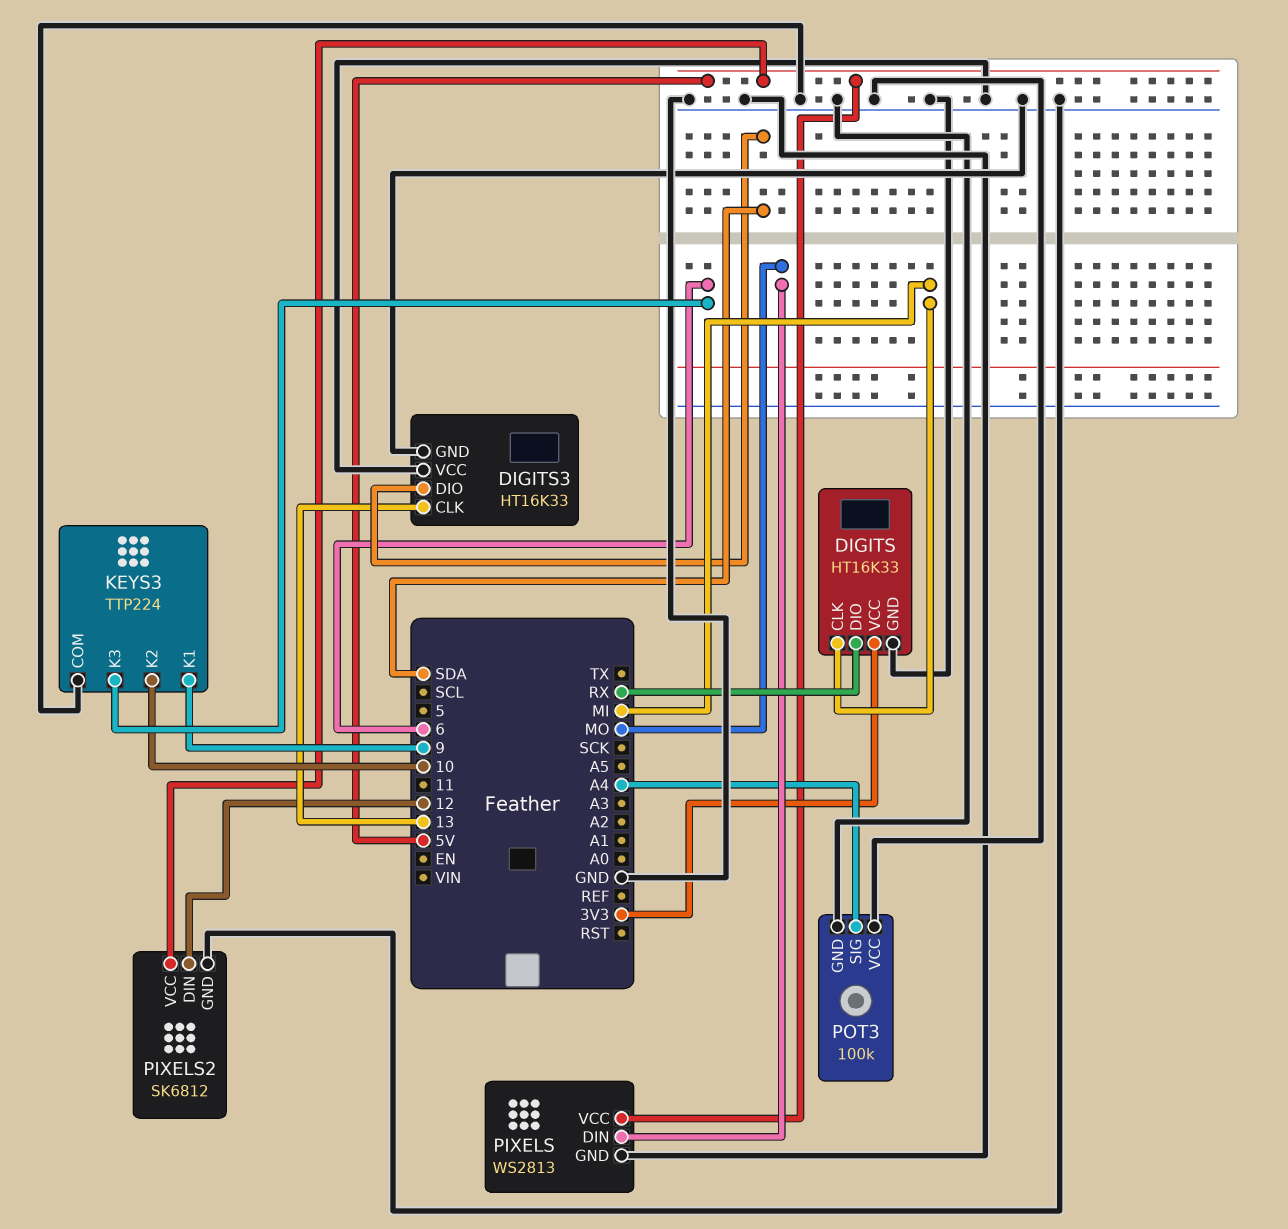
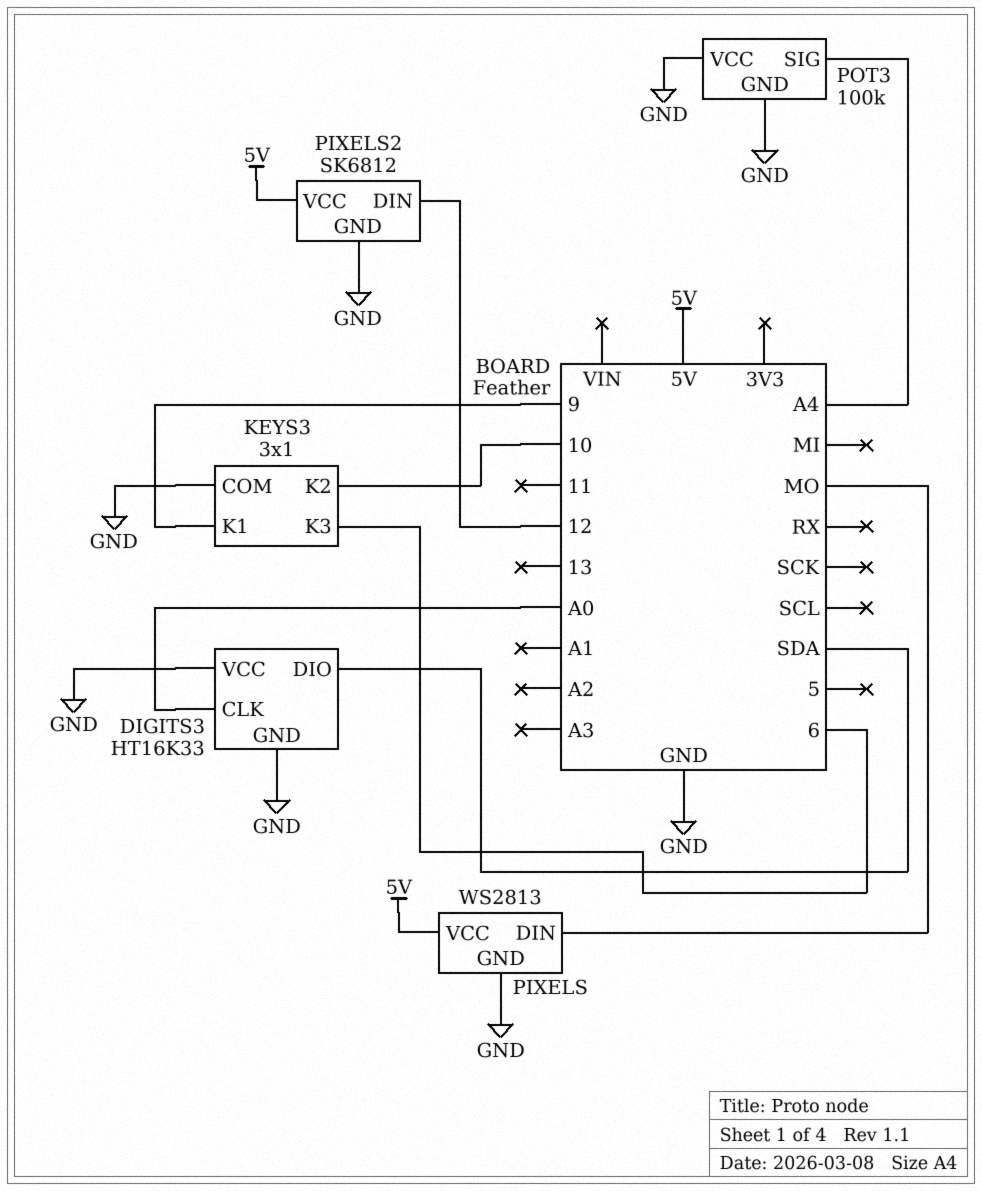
DIGITS: HT16K33 -> none
DIGITS pin CLK: MI -> none
DIGITS pin DIO: RX -> none
DIGITS pin GND: GND -> none
DIGITS pin VCC: 3V3 -> none
DIGITS3 pin CLK: 13 -> A0
KEYS3: TTP224 -> 3x1

